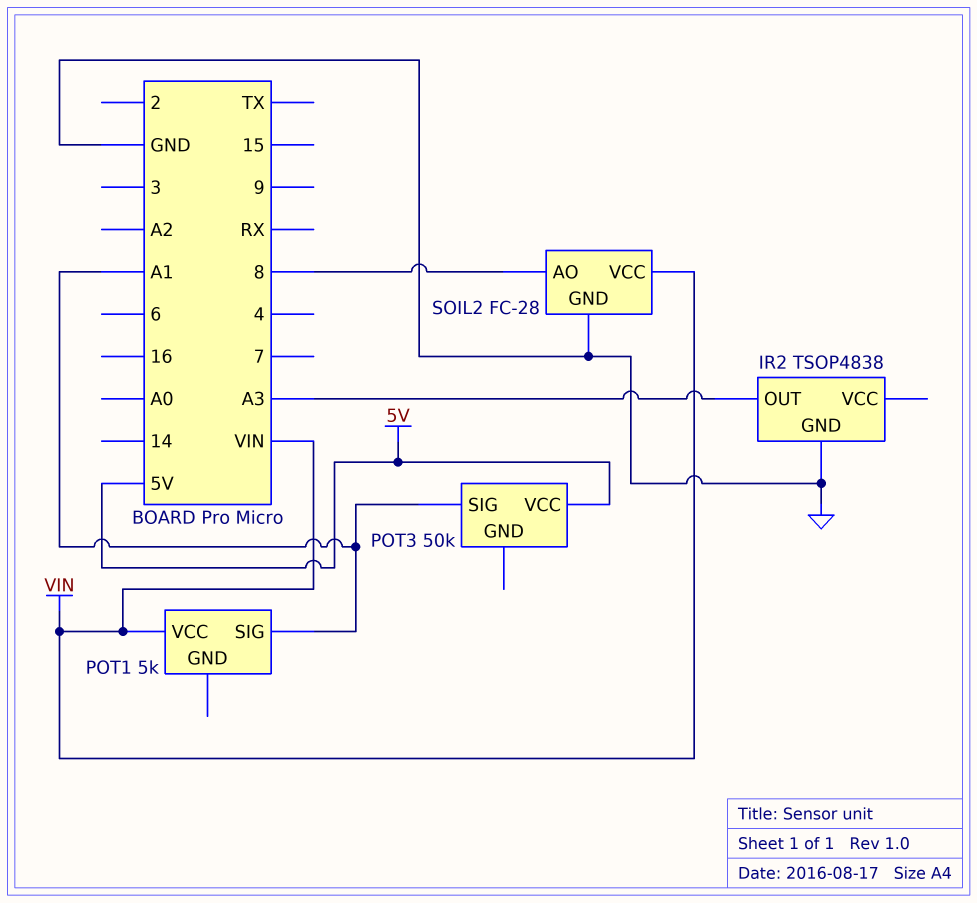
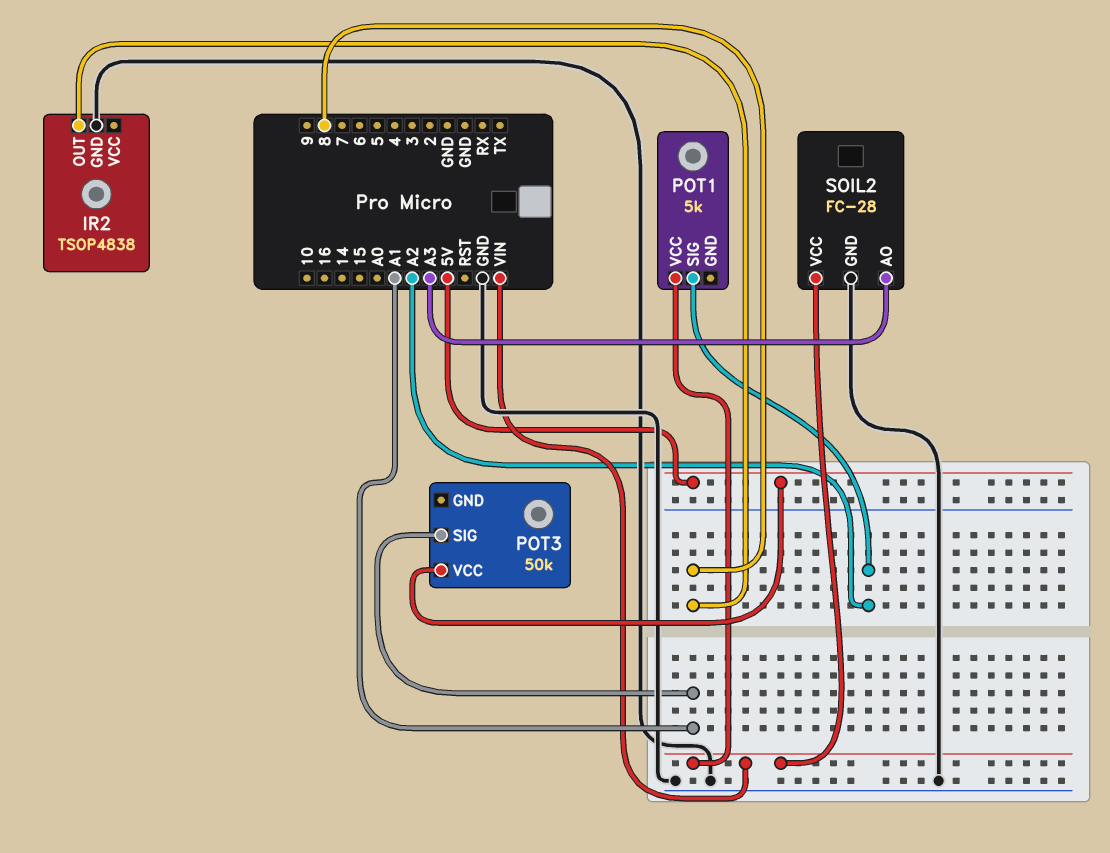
IR2 pin OUT: A3 -> 8
POT1 pin SIG: A1 -> A2
SOIL2 pin AO: 8 -> A3

